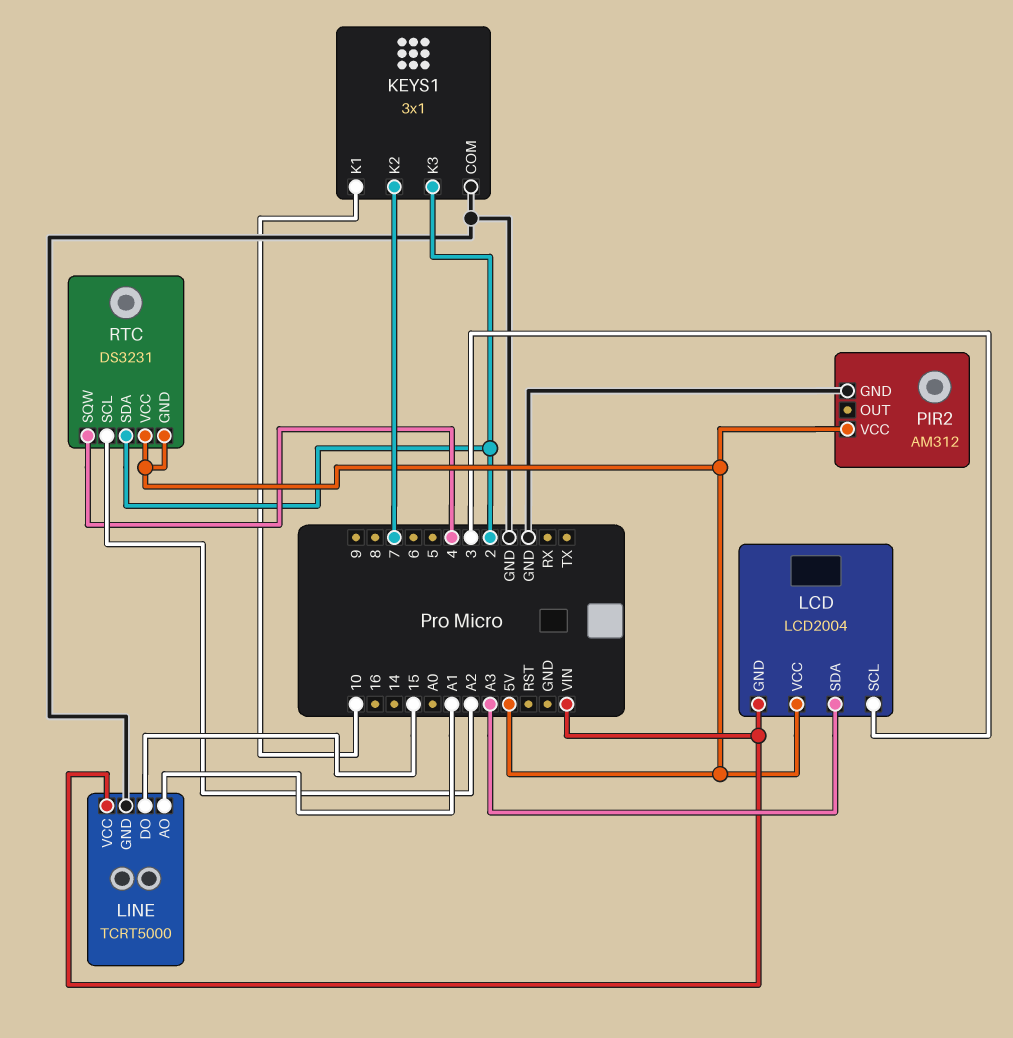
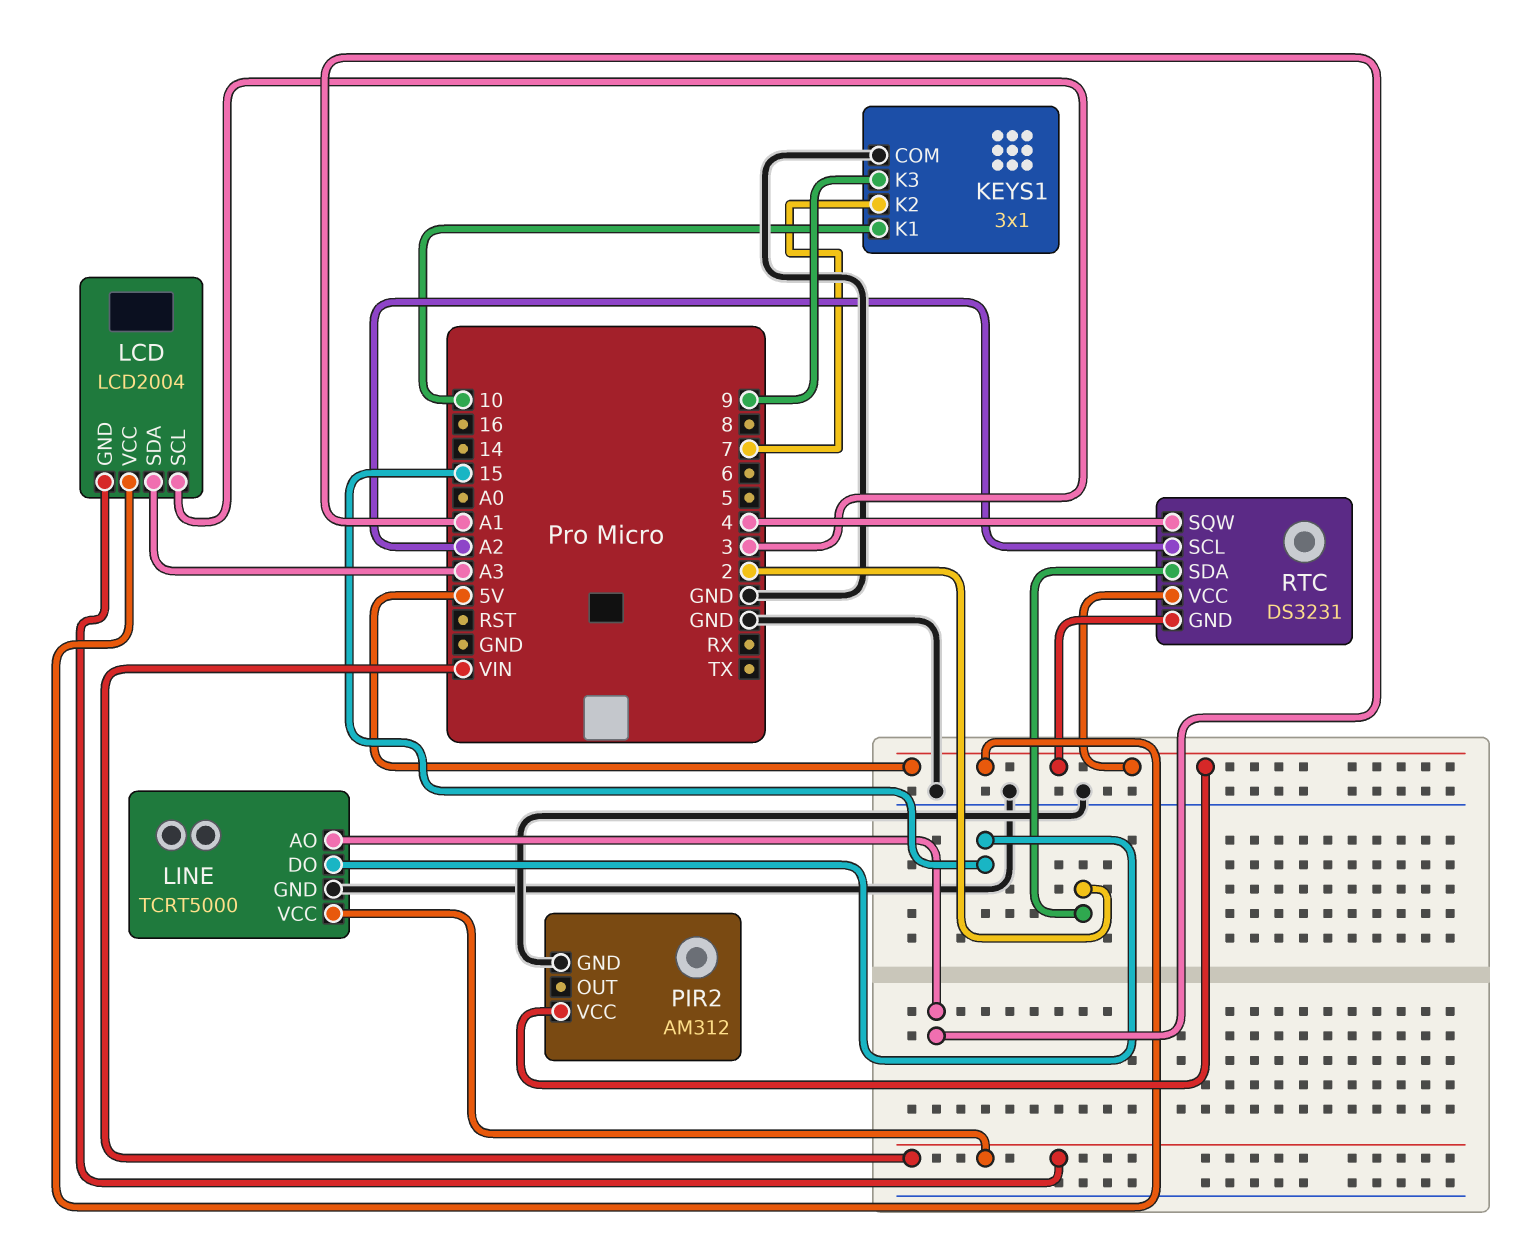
KEYS1 pin K3: 2 -> 9

